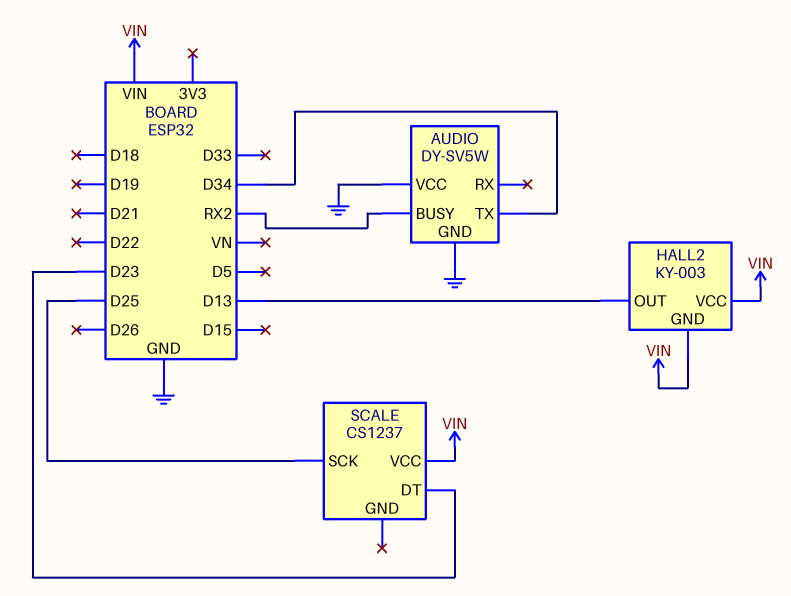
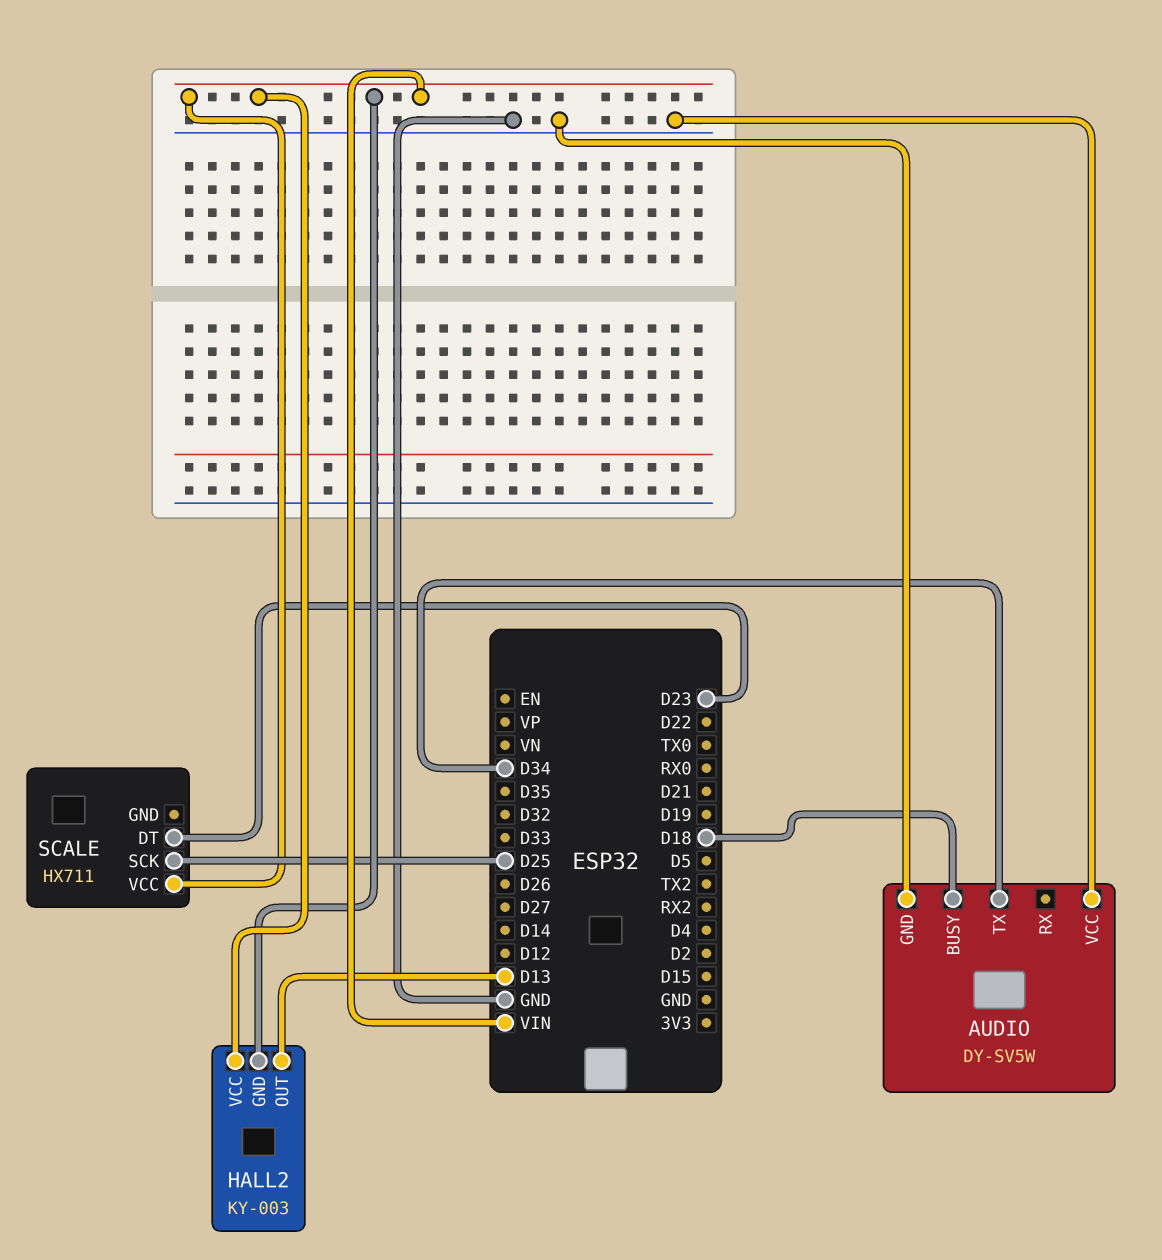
AUDIO pin BUSY: RX2 -> D18
SCALE: CS1237 -> HX711

